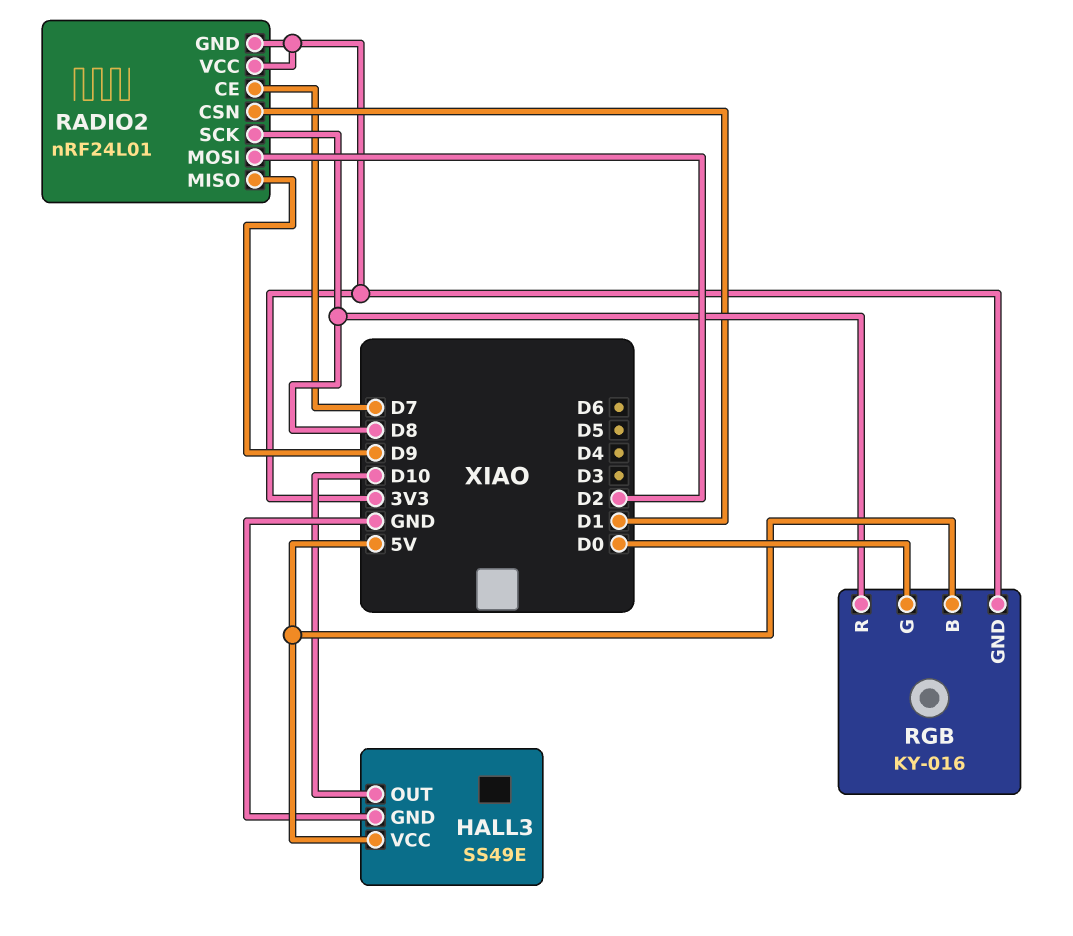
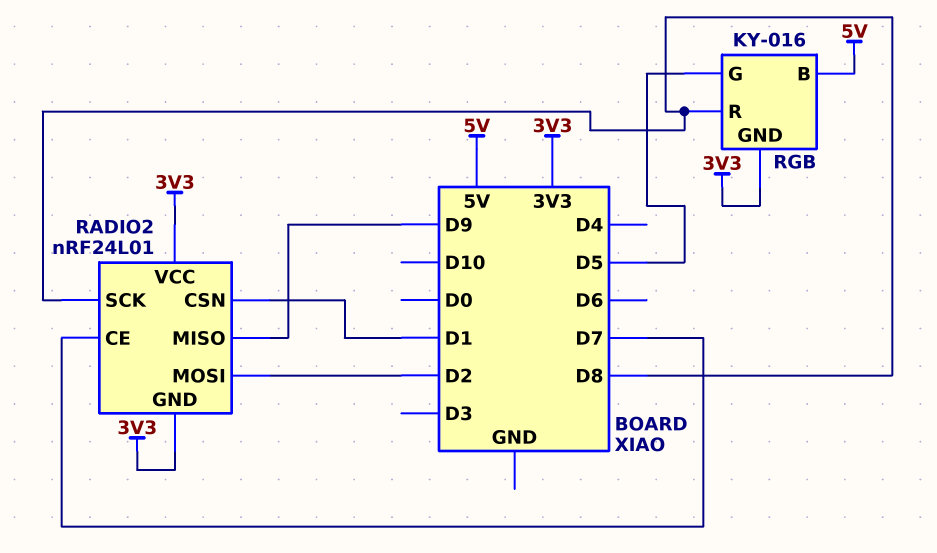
HALL3: SS49E -> none
HALL3 pin GND: GND -> none
HALL3 pin OUT: D10 -> none
HALL3 pin VCC: 5V -> none
RGB pin G: D0 -> D5

